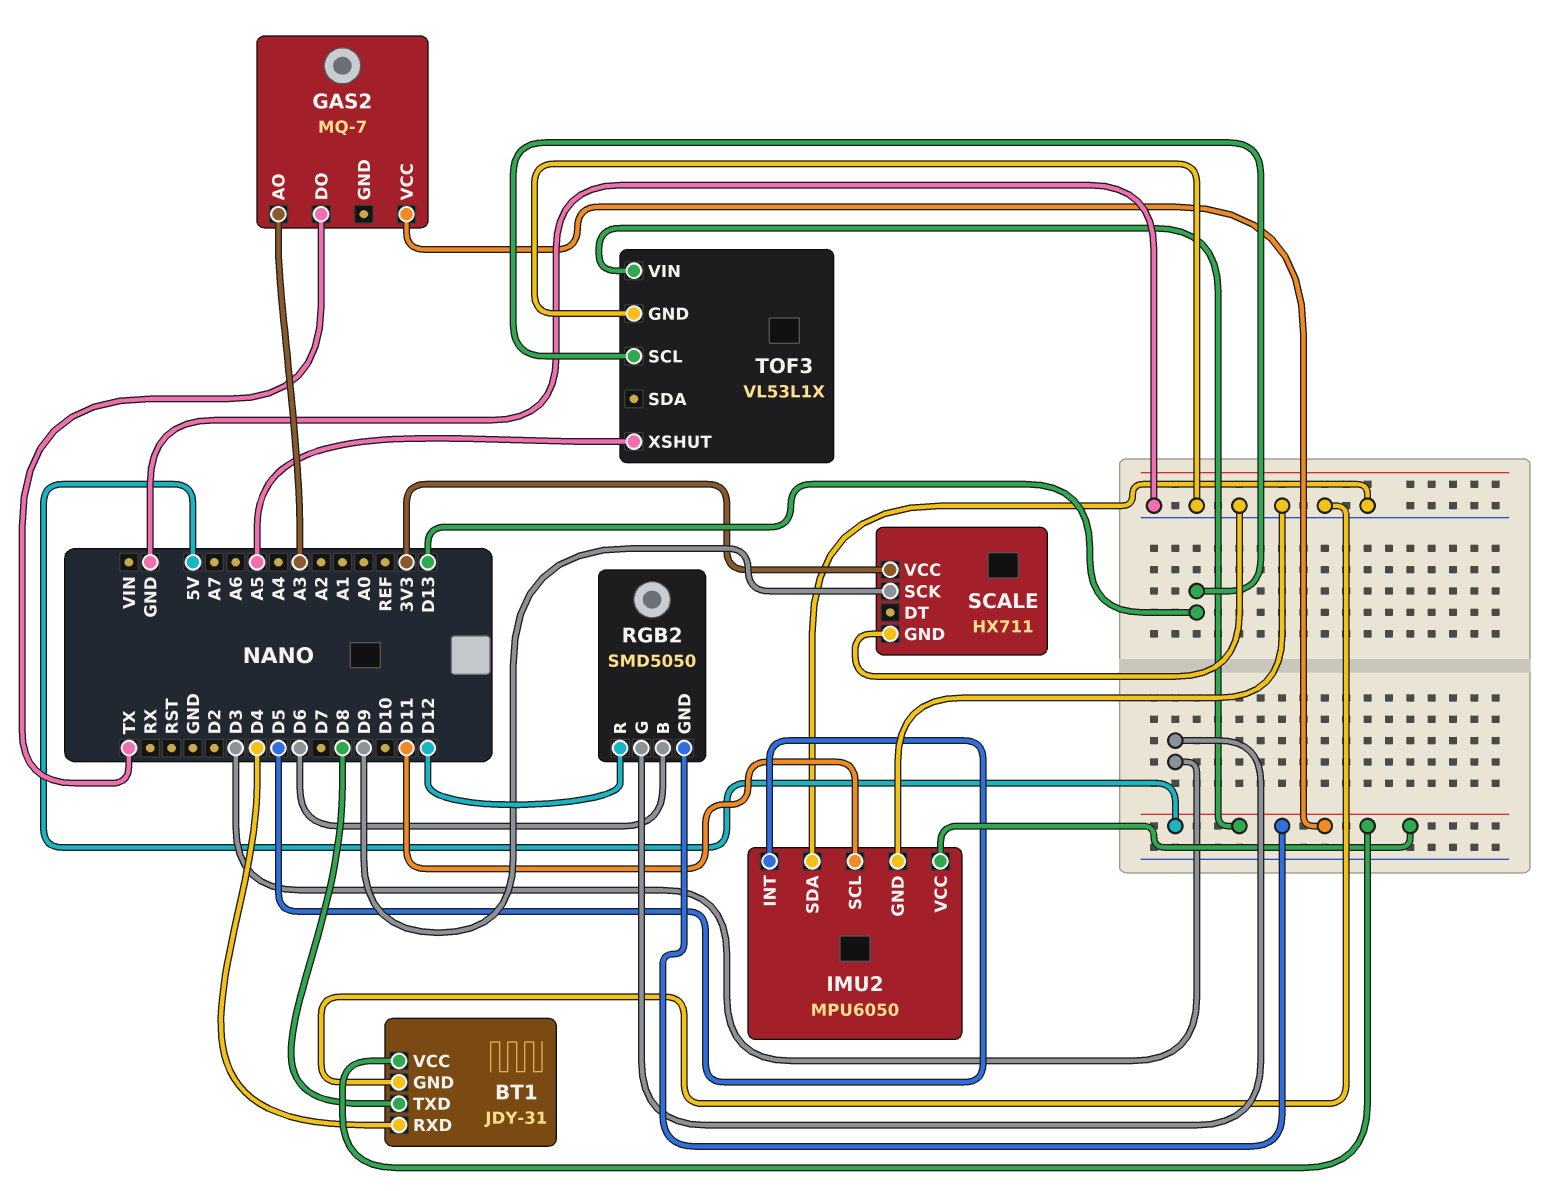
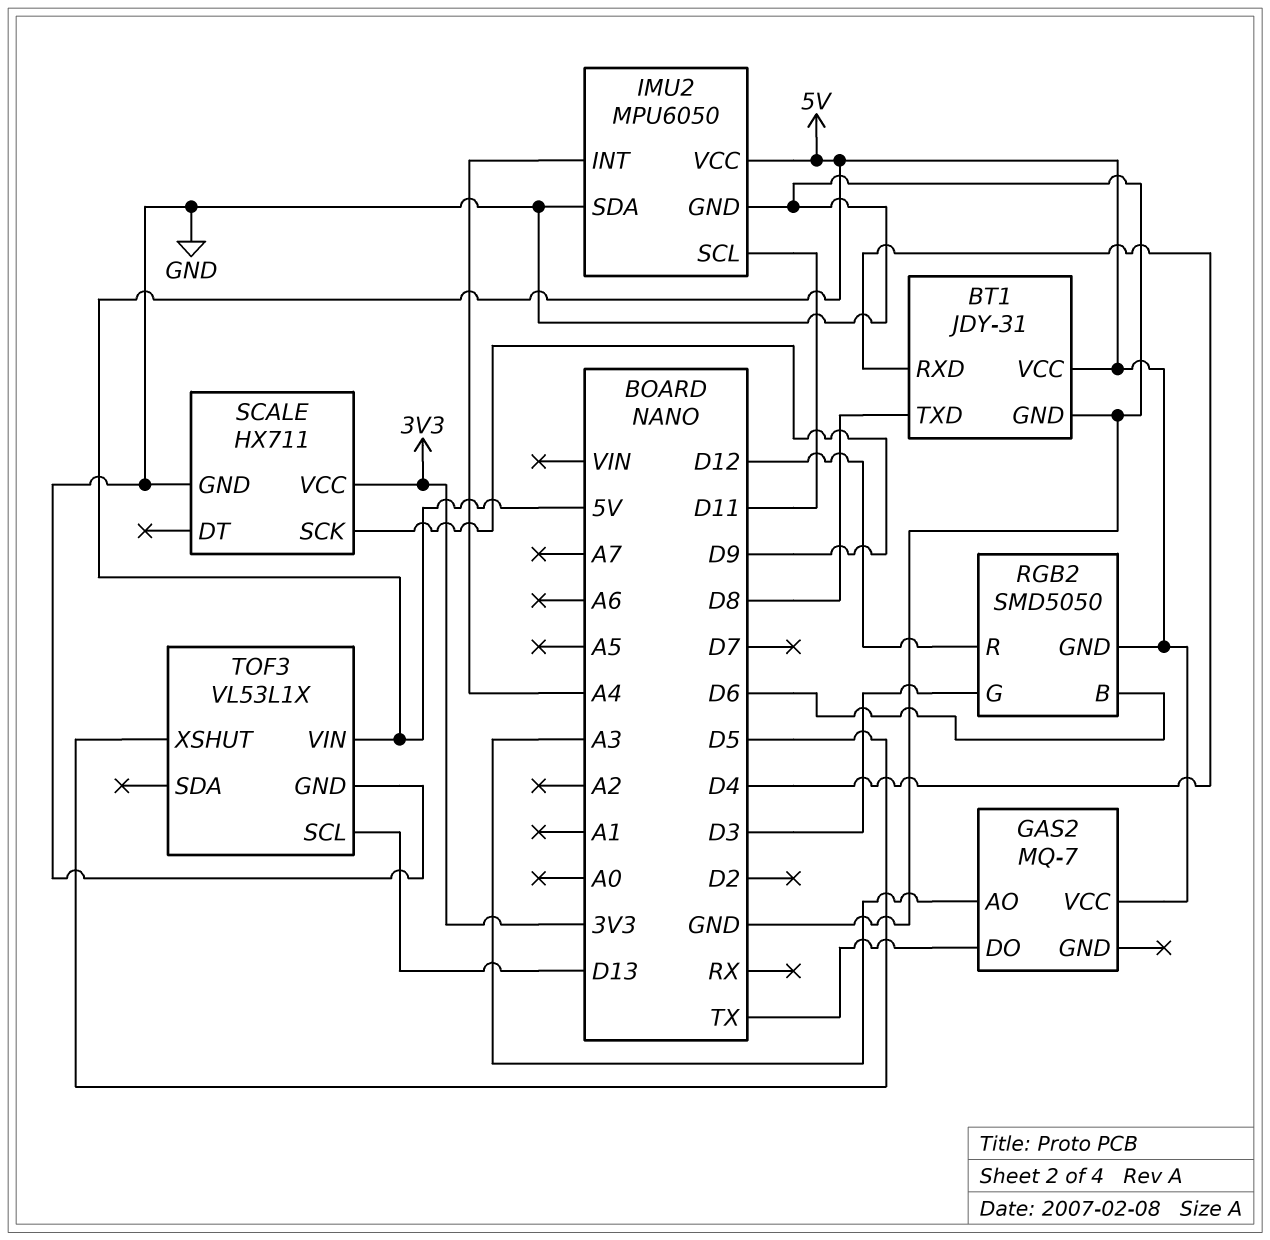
IMU2 pin INT: D5 -> A4
TOF3 pin XSHUT: A5 -> D5

